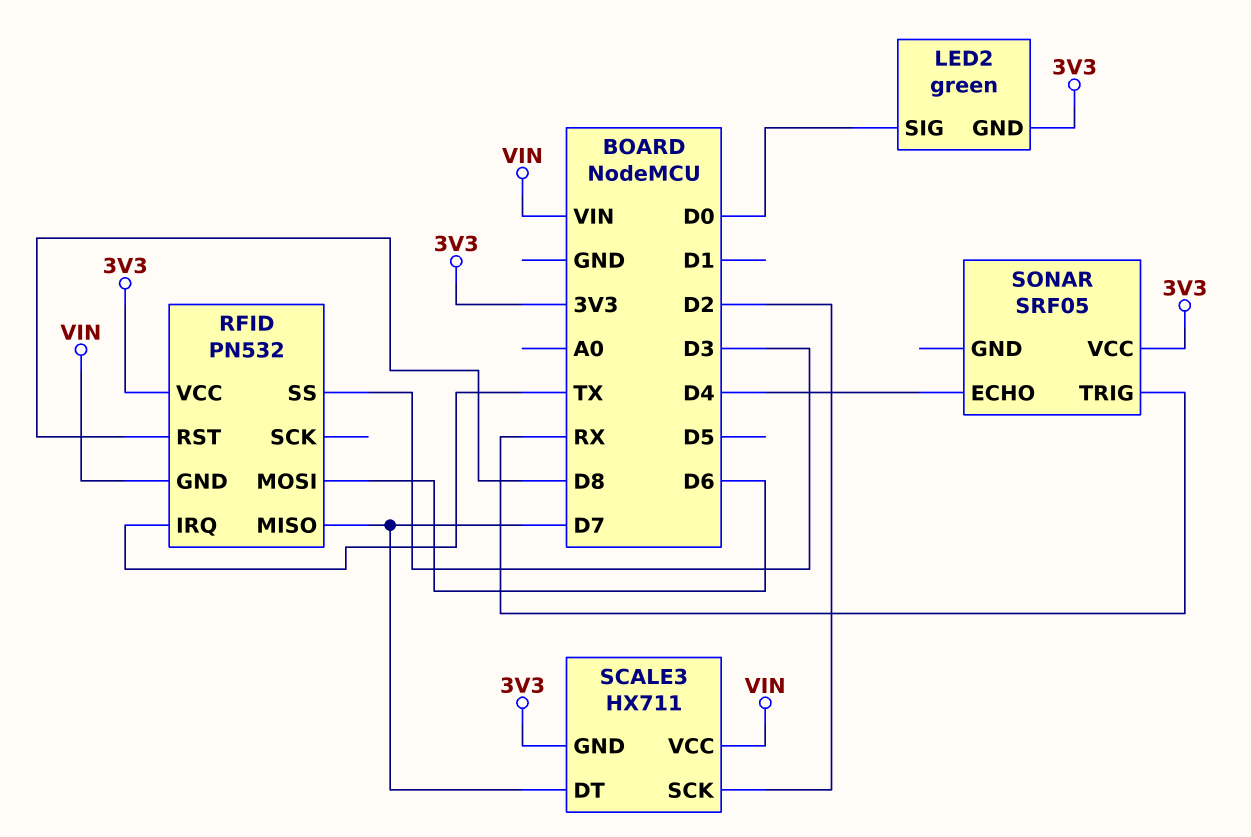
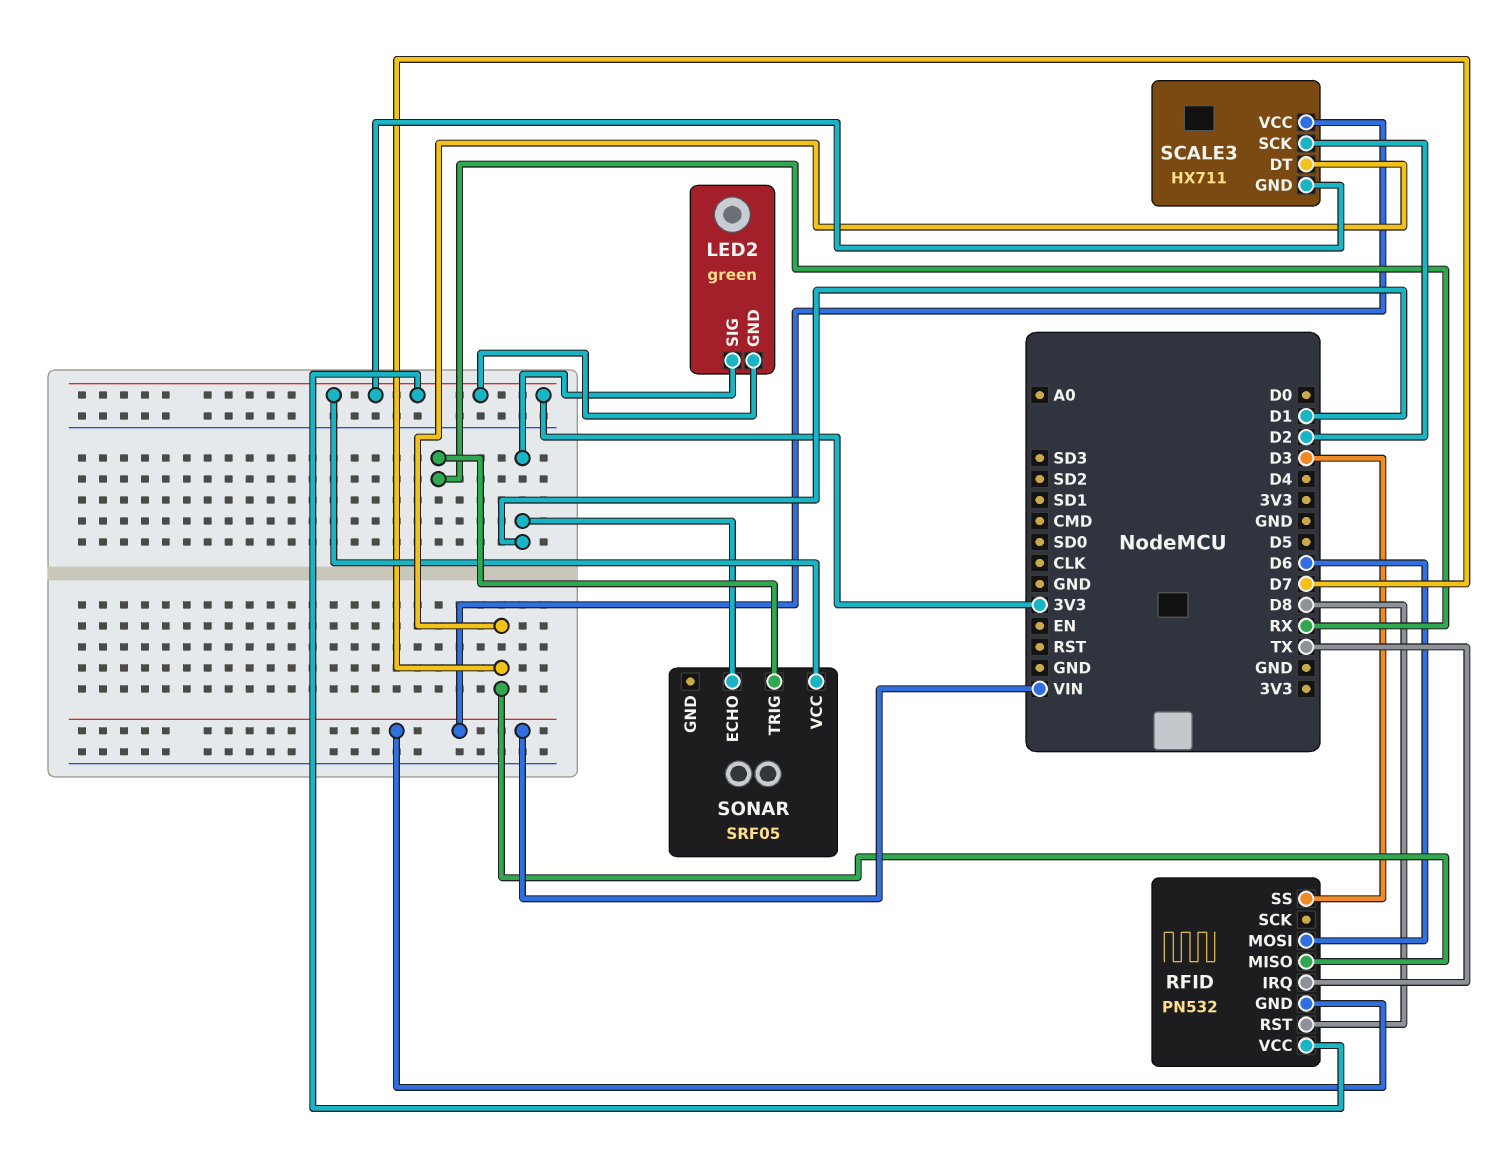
LED2 pin SIG: D0 -> D1
SONAR pin ECHO: D4 -> D1

